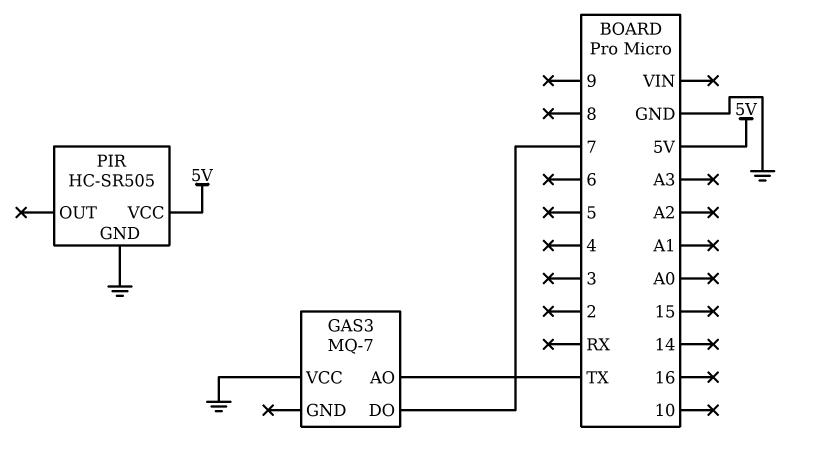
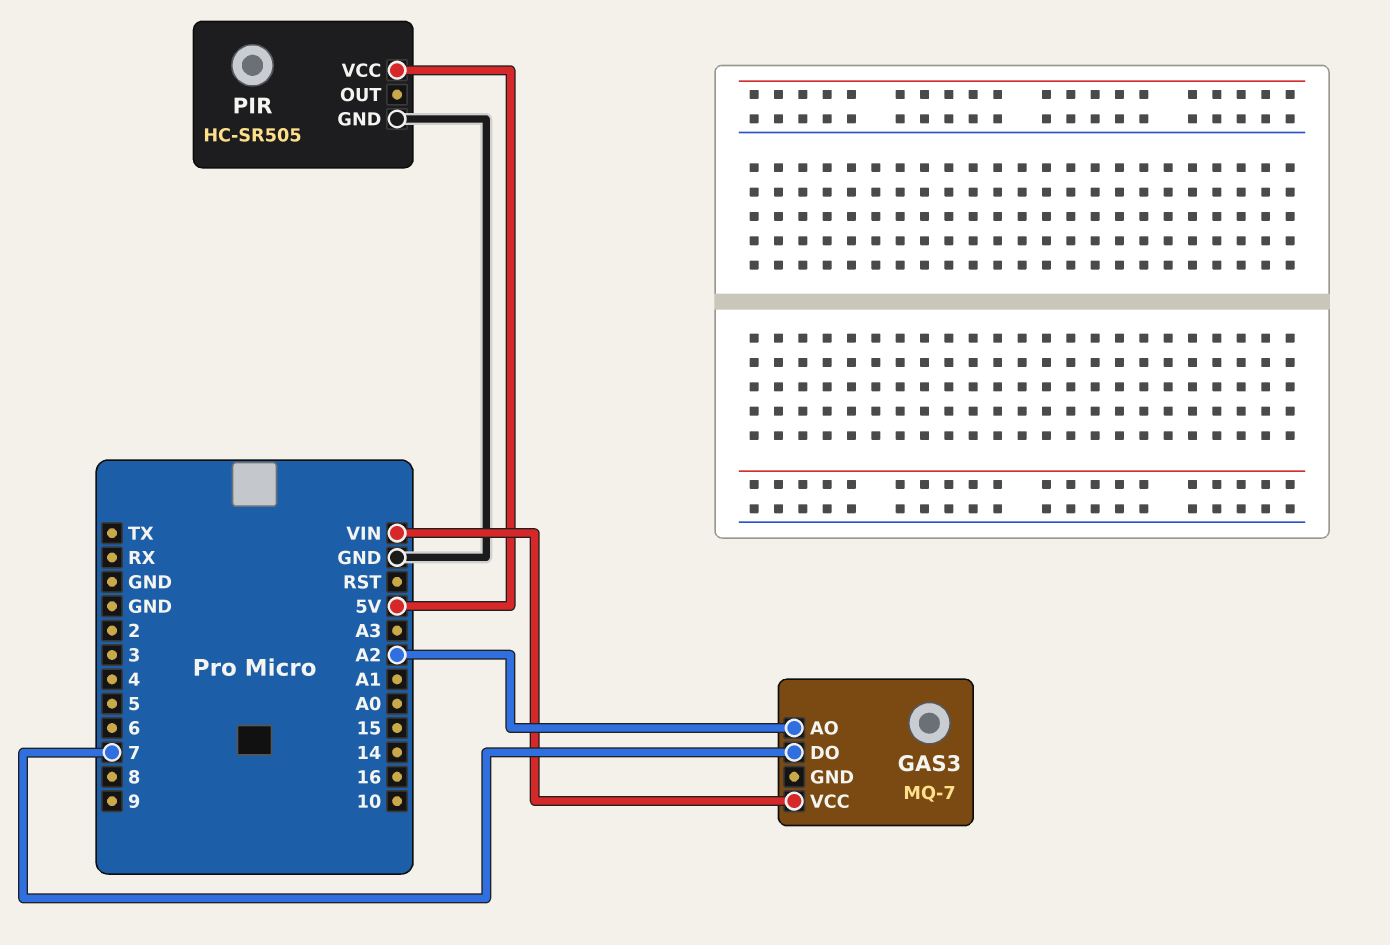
GAS3 pin AO: TX -> A2
GAS3 pin VCC: GND -> VIN

